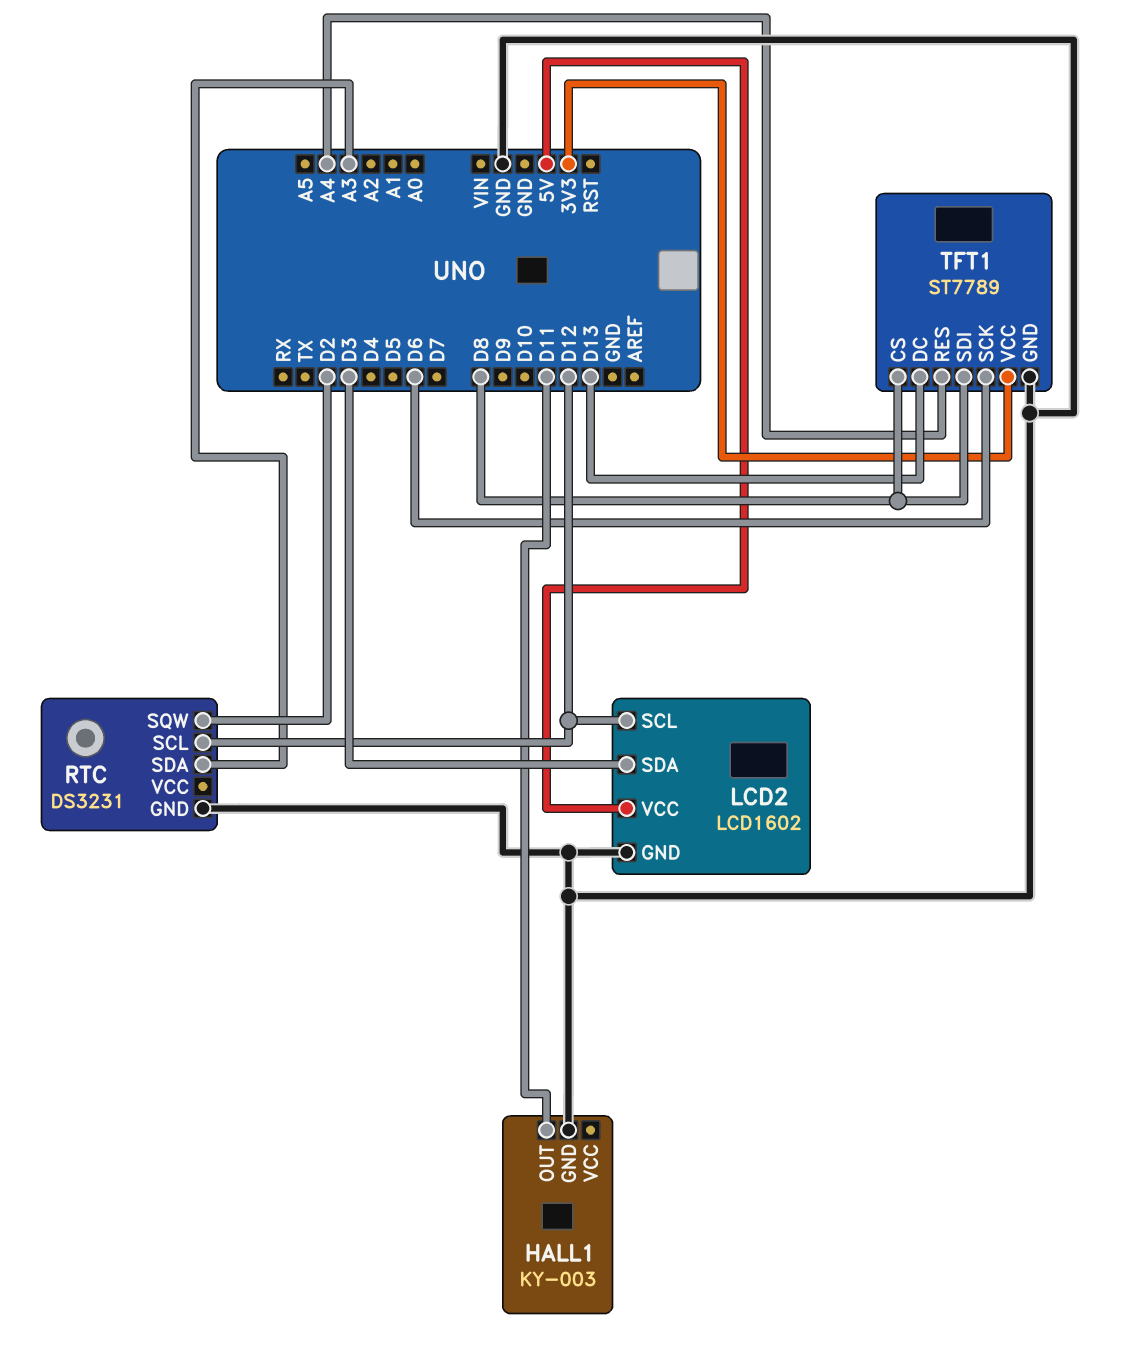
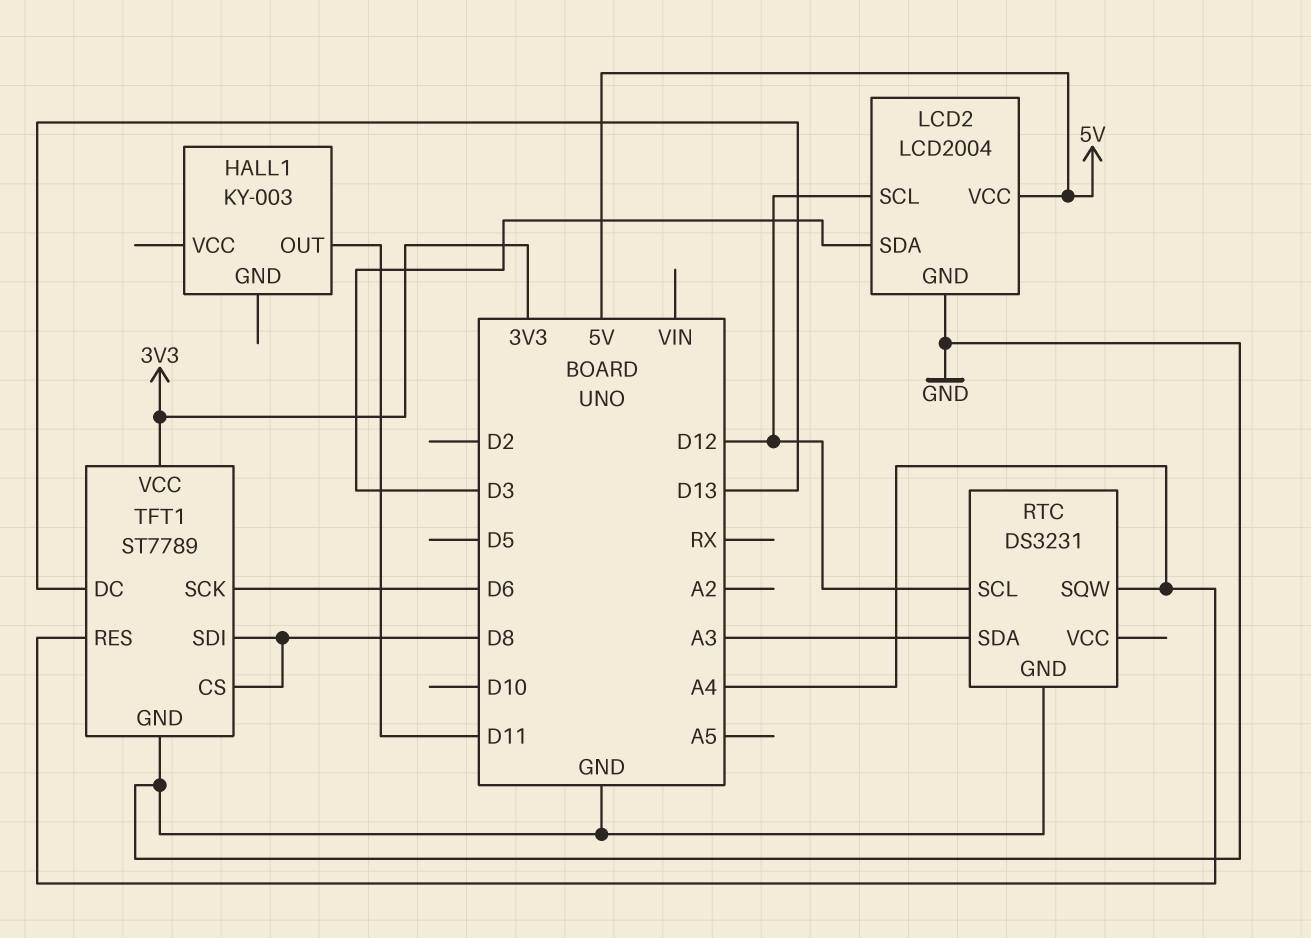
HALL1 pin GND: GND -> none
LCD2: LCD1602 -> LCD2004
RTC pin SQW: D2 -> A4

